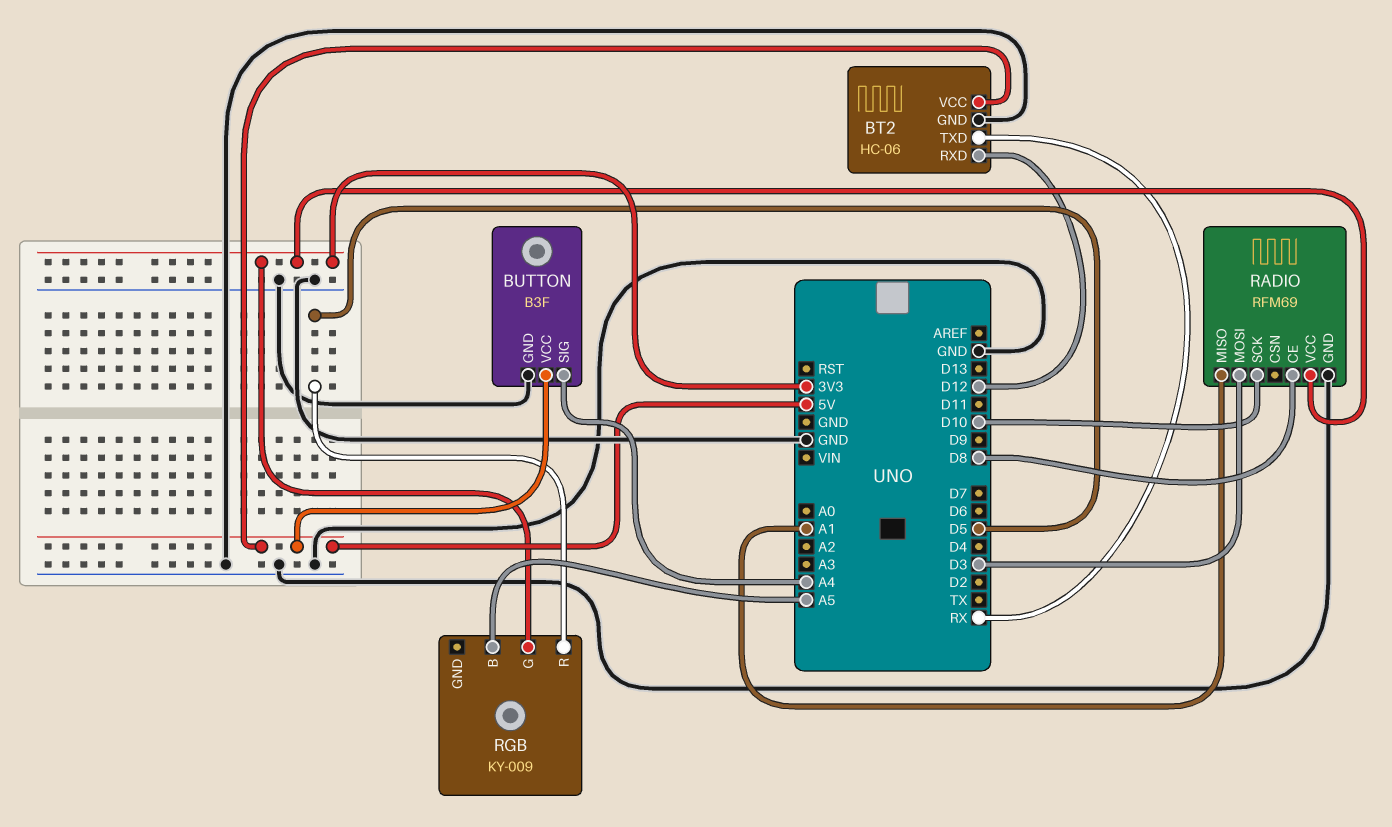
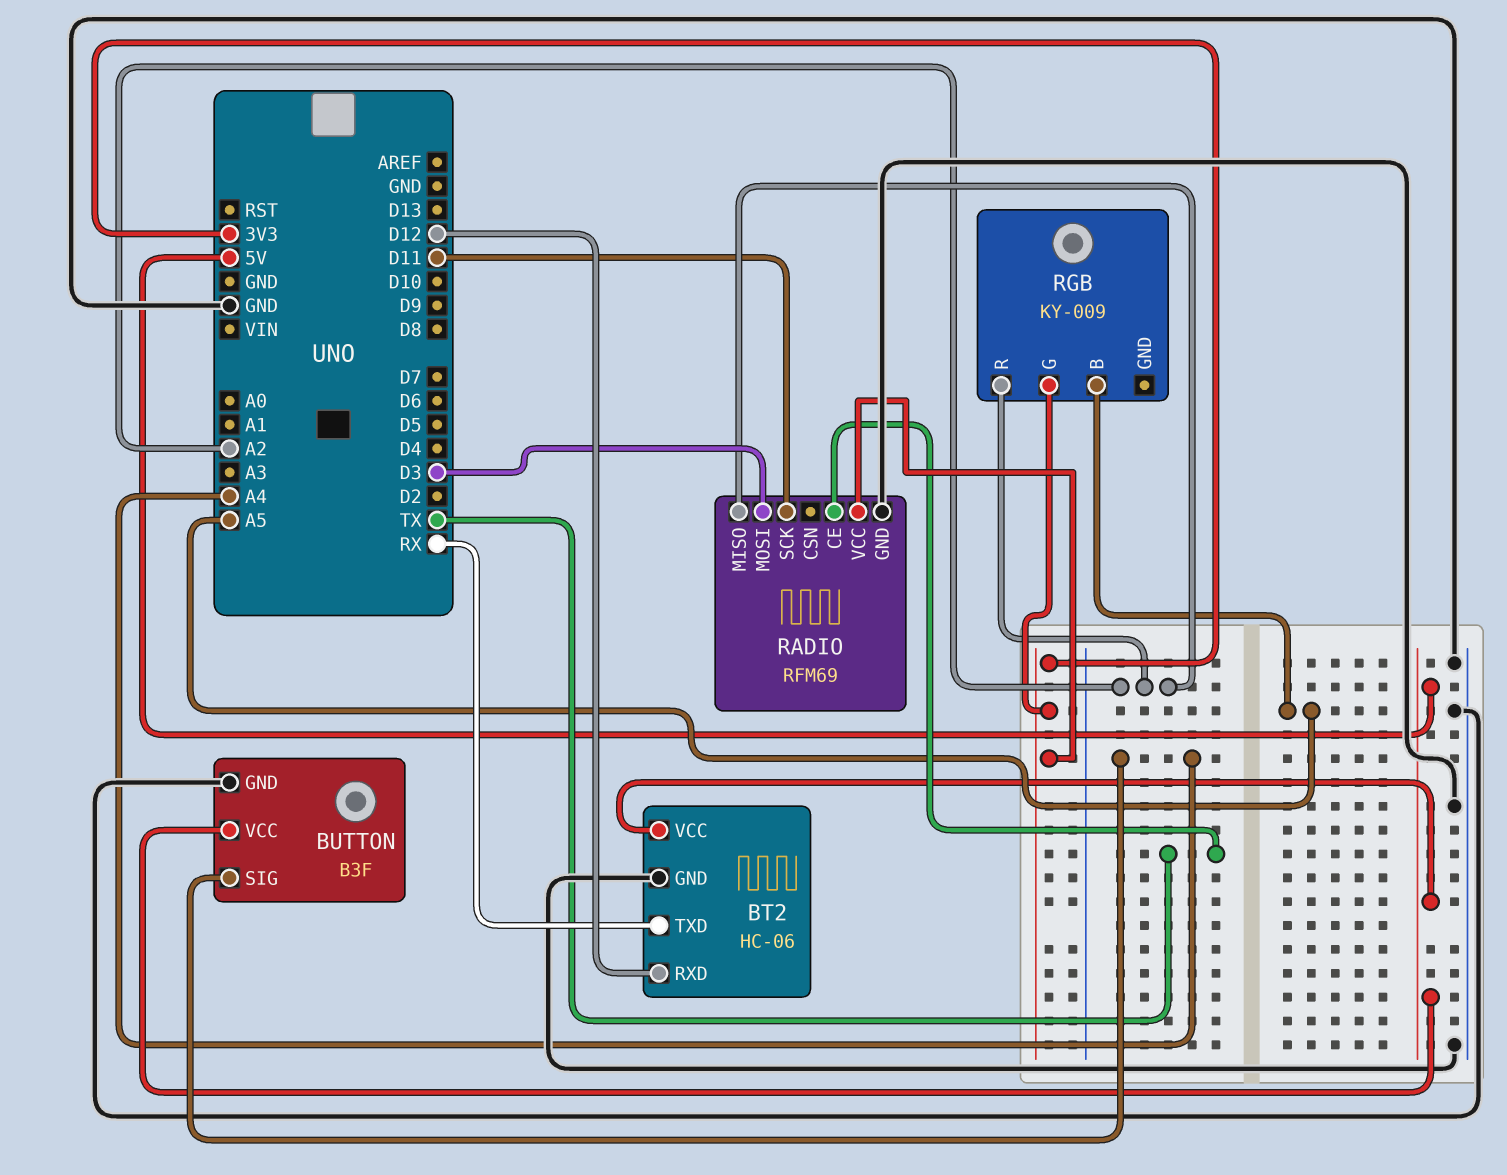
RADIO pin CE: D8 -> TX
RADIO pin MISO: A1 -> A2
RADIO pin SCK: D10 -> D11
RGB pin R: D5 -> A2

